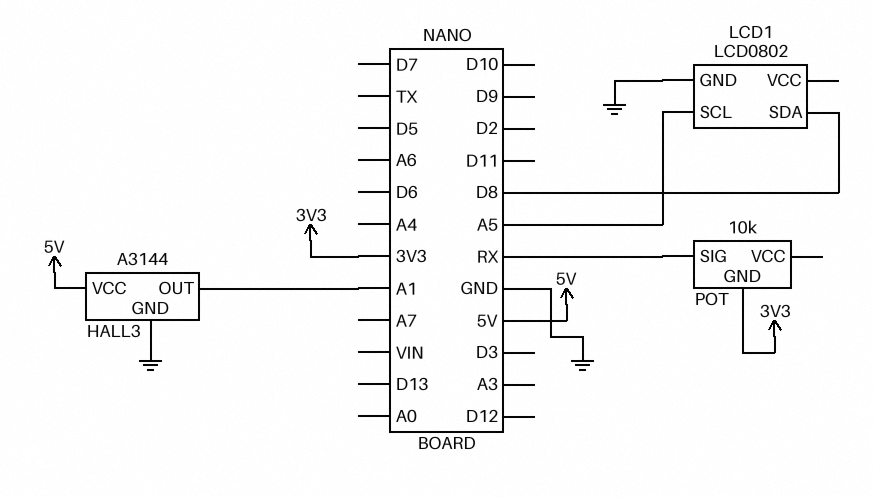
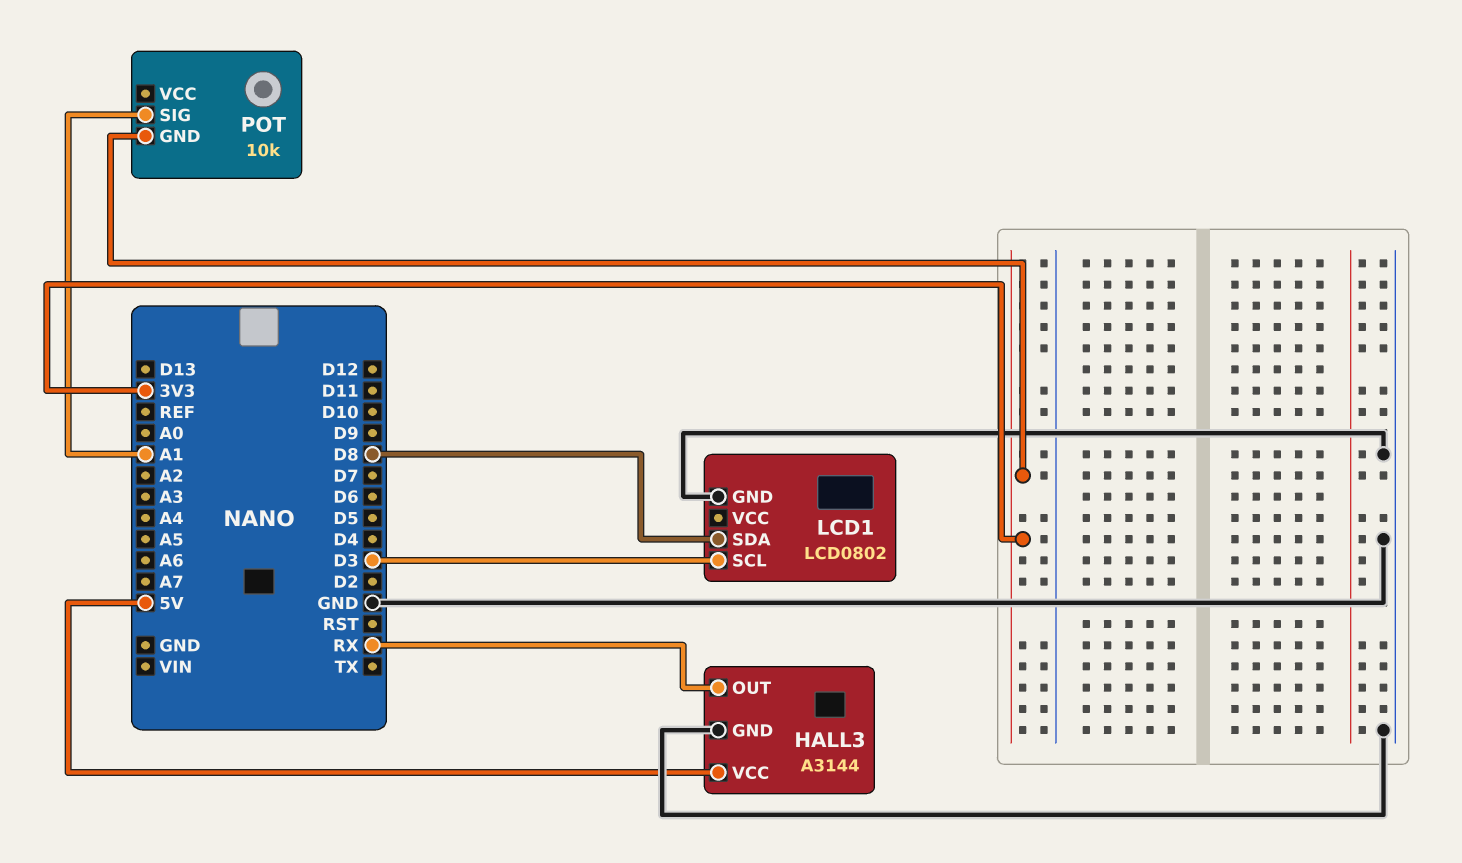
HALL3 pin OUT: A1 -> RX
LCD1 pin SCL: A5 -> D3
POT pin SIG: RX -> A1

